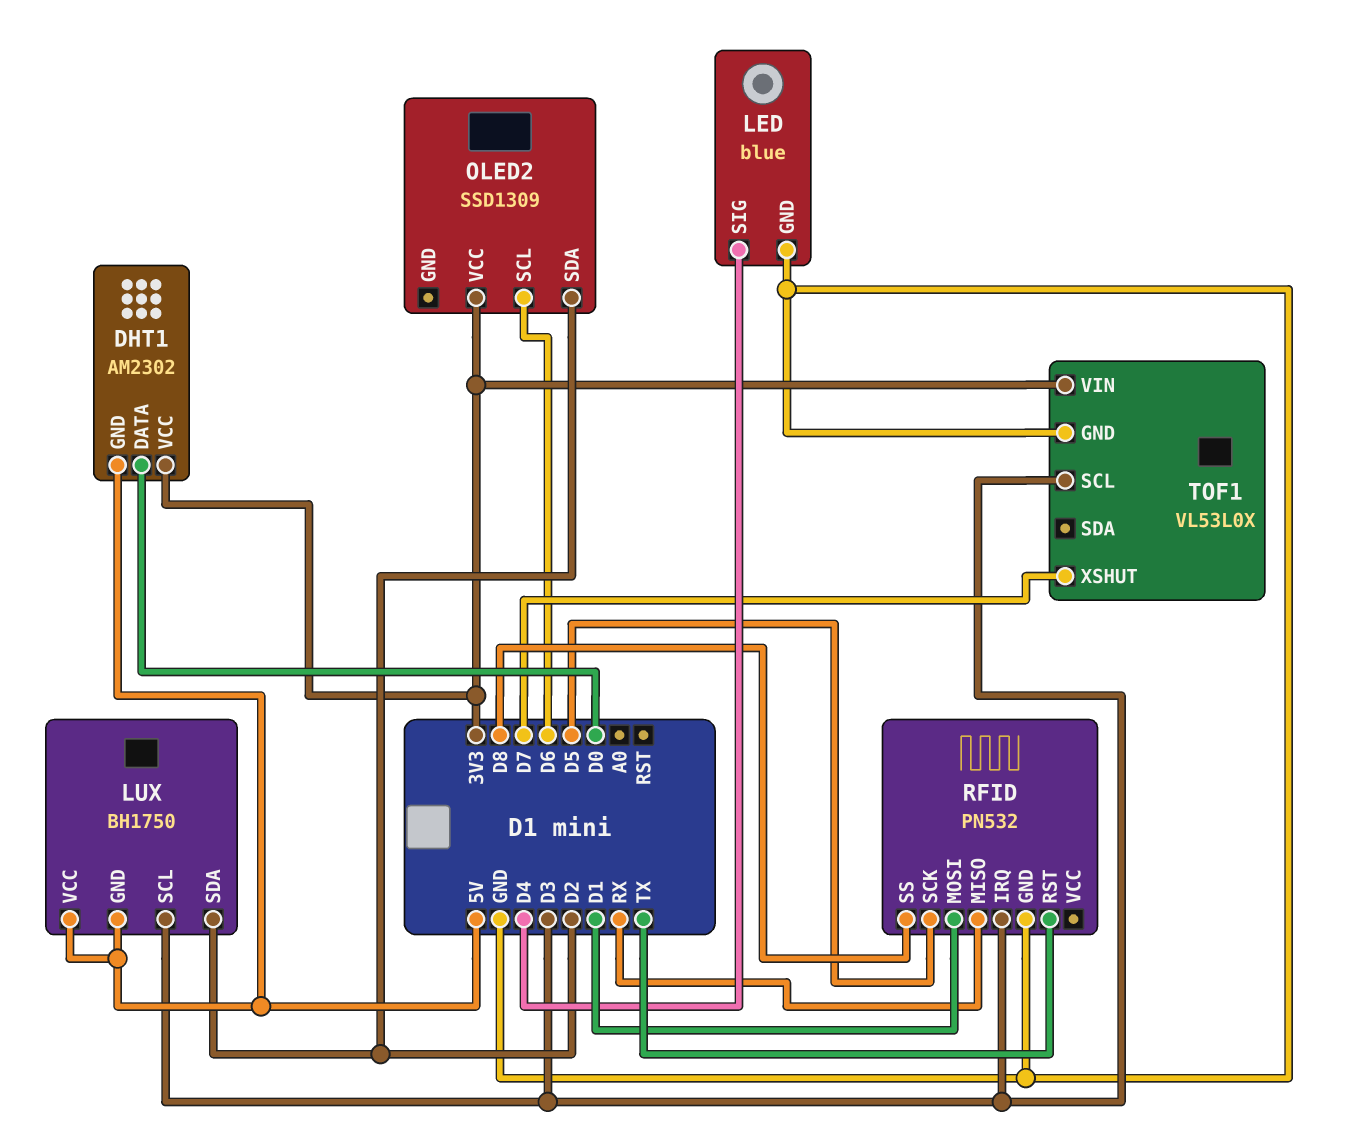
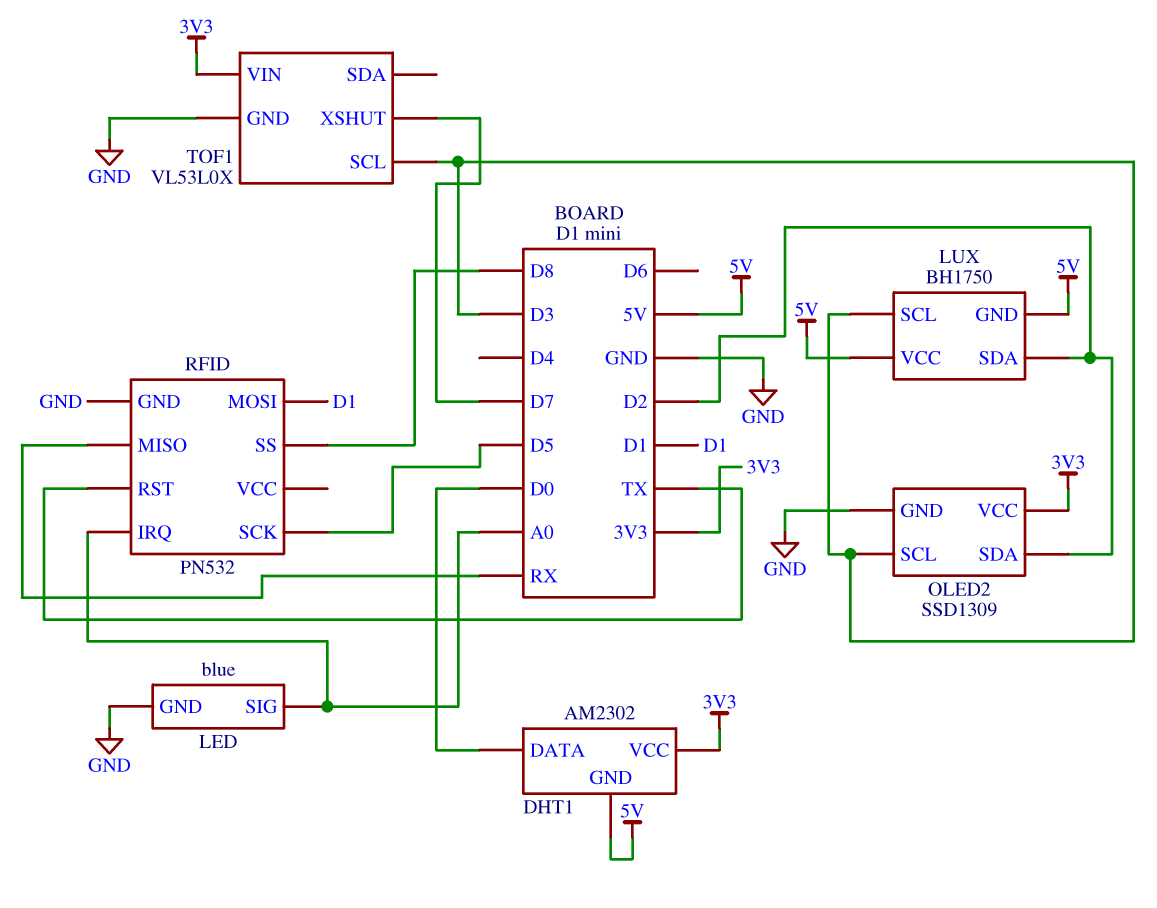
LED pin SIG: D4 -> A0
OLED2 pin GND: none -> GND
OLED2 pin SCL: D6 -> D3
RFID pin IRQ: D3 -> A0

